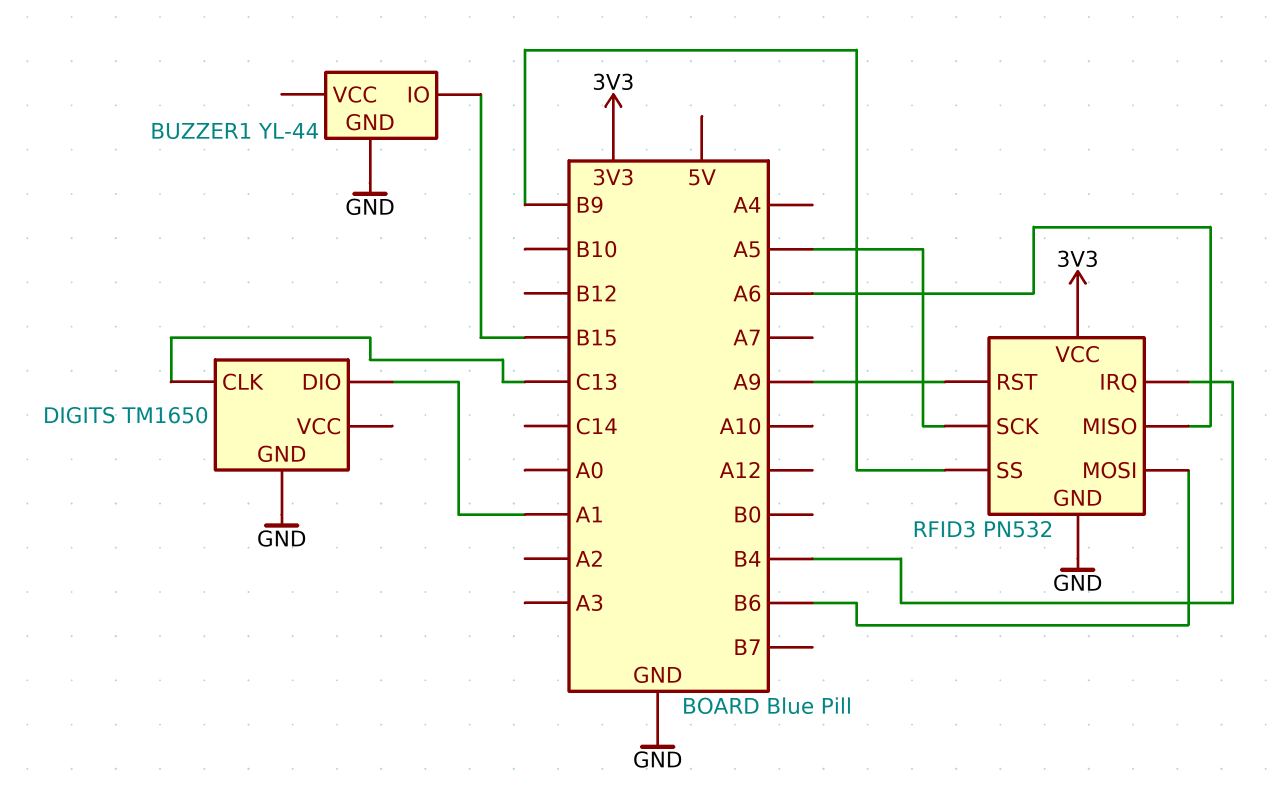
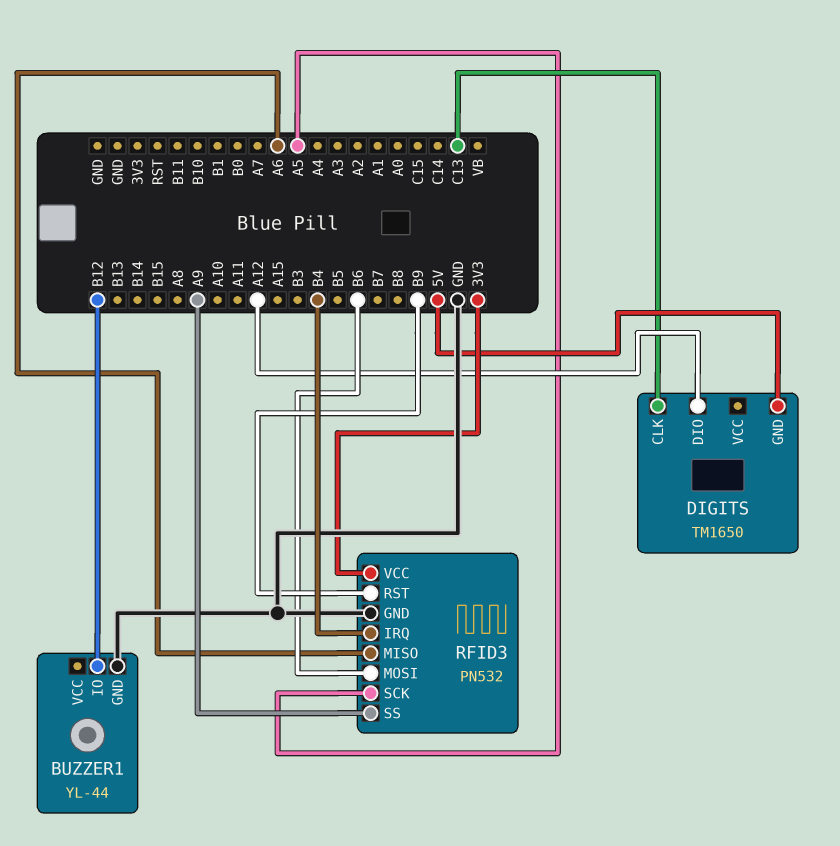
BUZZER1 pin IO: B15 -> B12
DIGITS pin DIO: A1 -> A12
DIGITS pin GND: GND -> 5V
RFID3 pin RST: A9 -> B9
RFID3 pin SS: B9 -> A9

